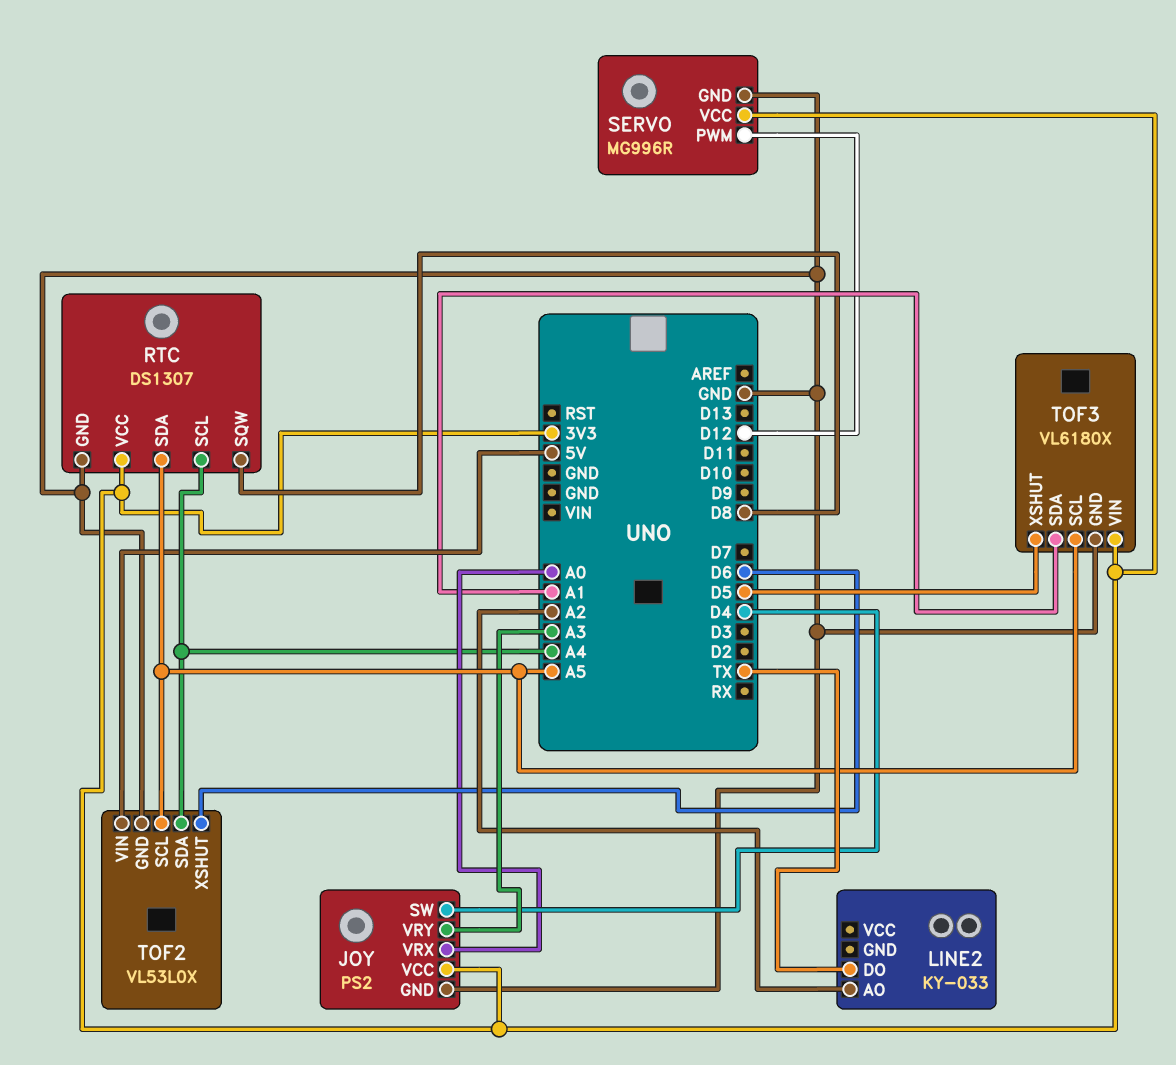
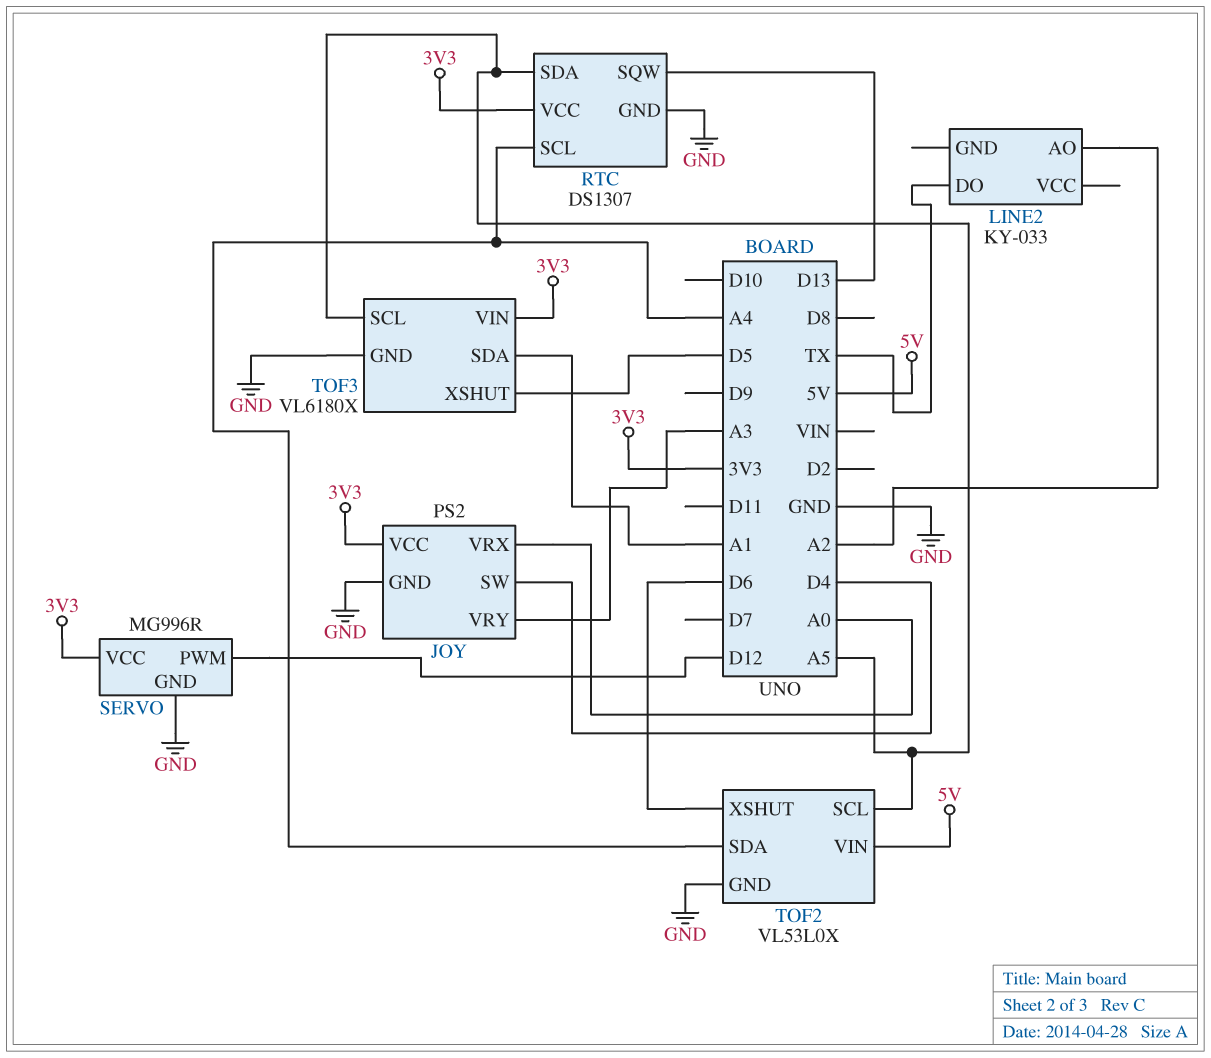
RTC pin SQW: D8 -> D13

